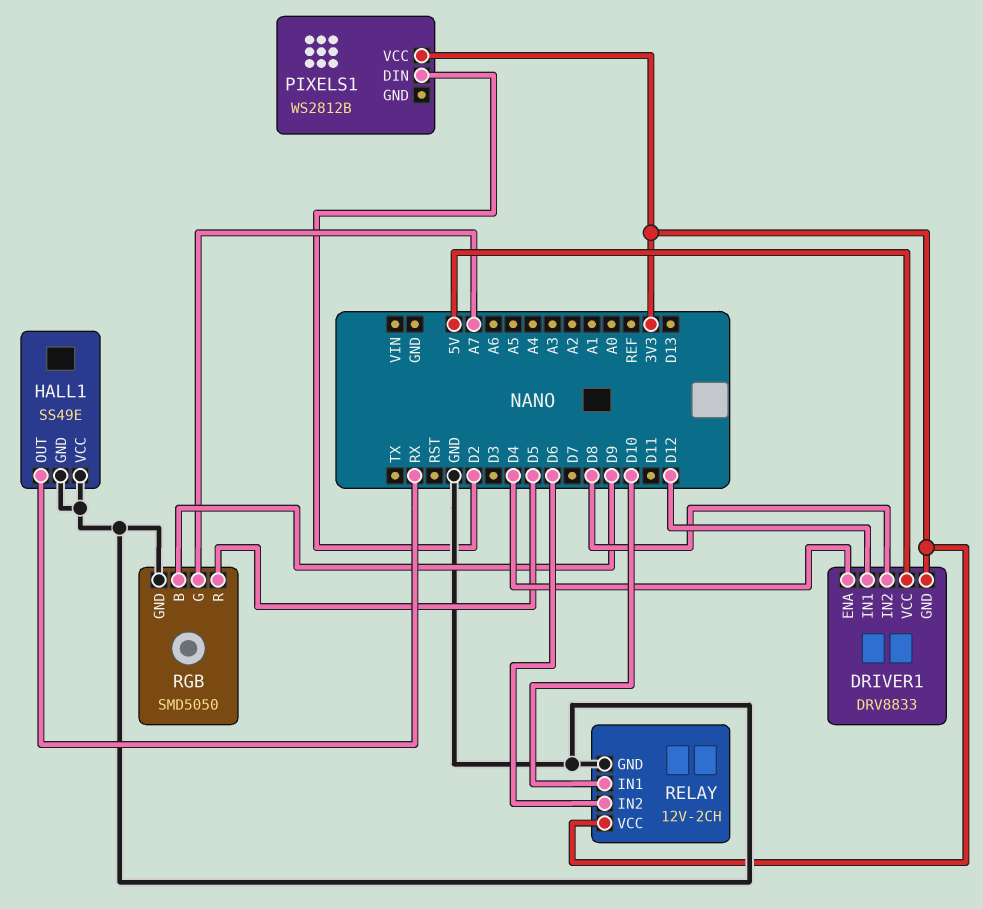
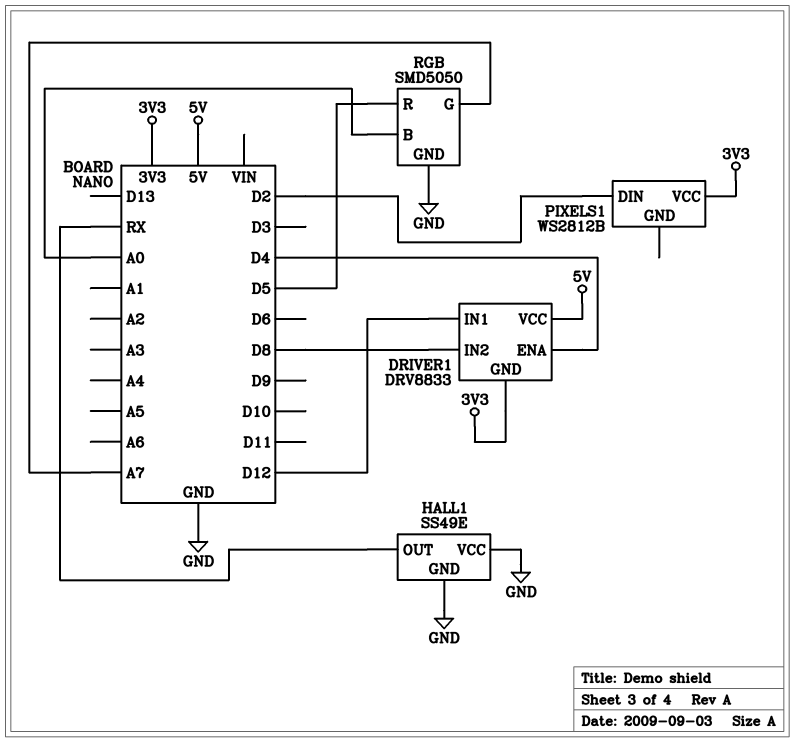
RELAY: 12V-2CH -> none
RELAY pin GND: GND -> none
RELAY pin IN1: D10 -> none
RELAY pin IN2: D6 -> none
RELAY pin VCC: 3V3 -> none
RGB pin B: D9 -> A0

